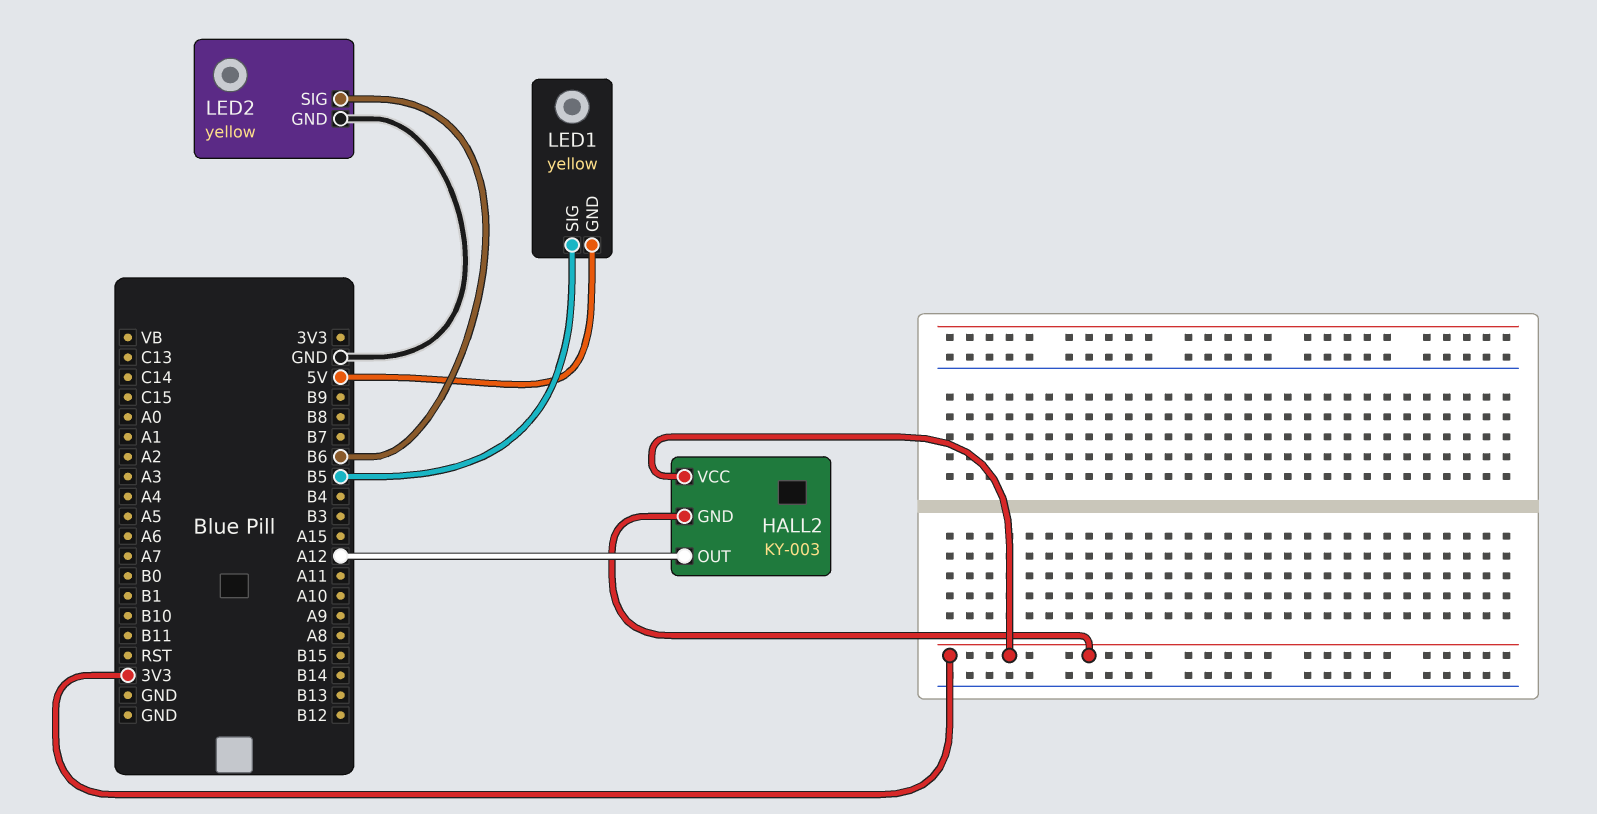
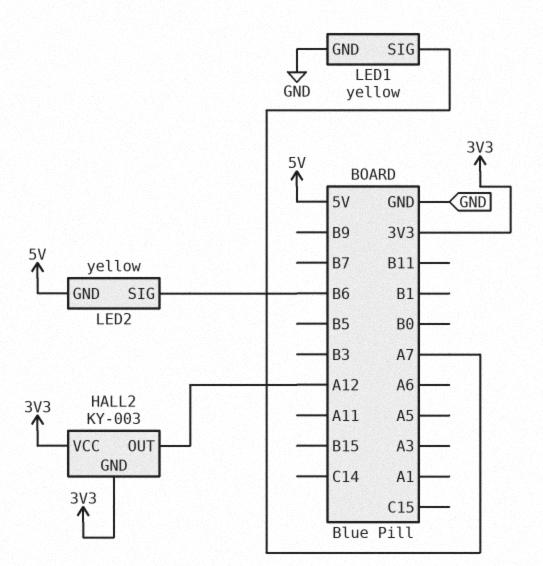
LED1 pin GND: 5V -> GND
LED1 pin SIG: B5 -> A7
LED2 pin GND: GND -> 5V

